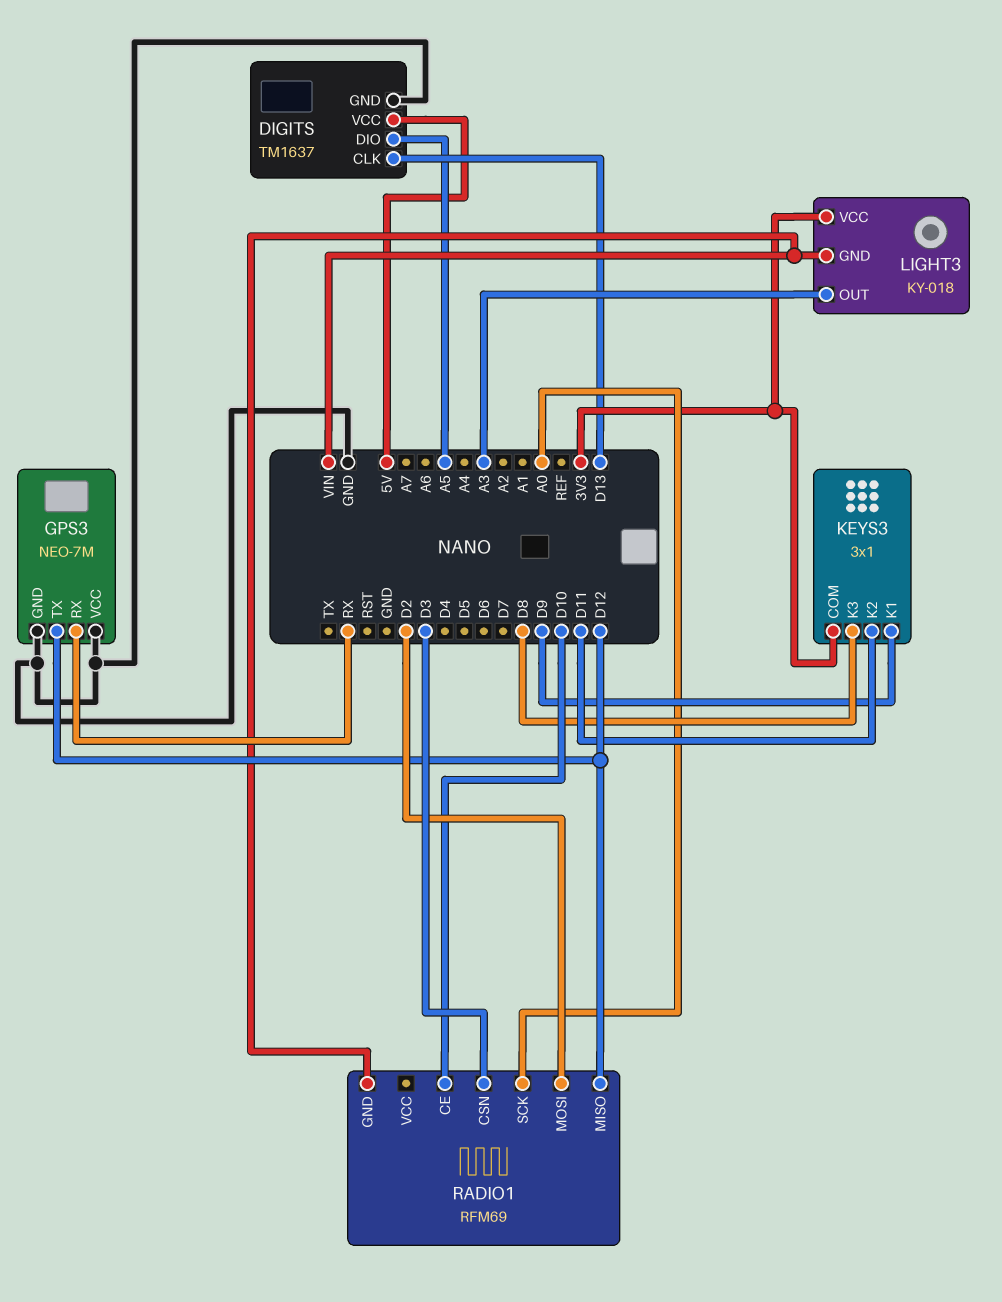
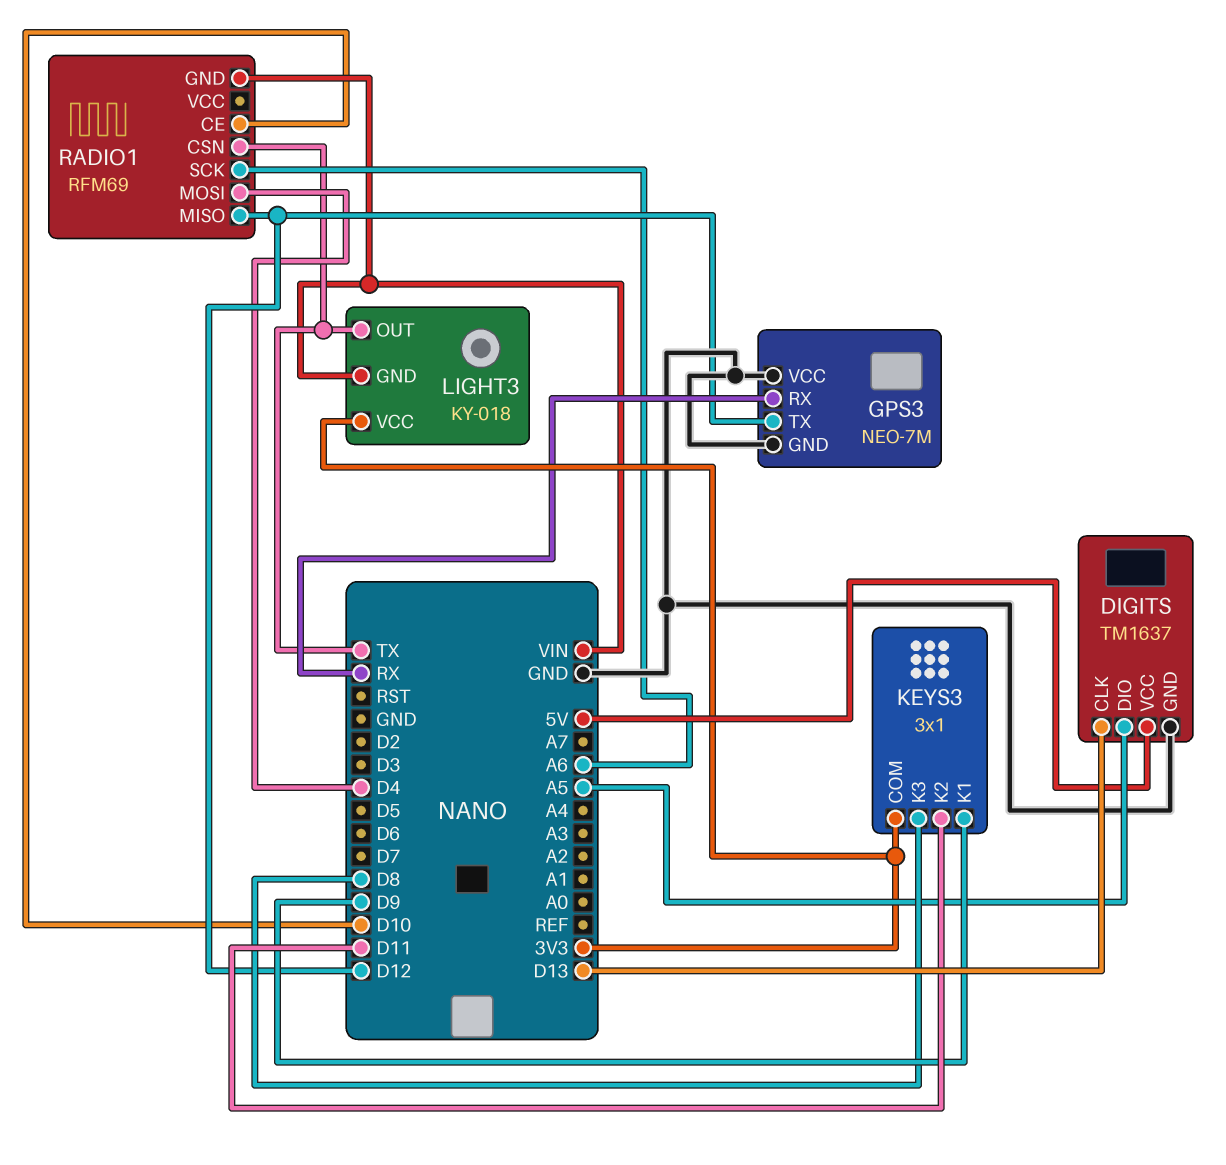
LIGHT3 pin OUT: A3 -> TX
RADIO1 pin CSN: D3 -> TX
RADIO1 pin MOSI: D2 -> D4
RADIO1 pin SCK: A0 -> A6

